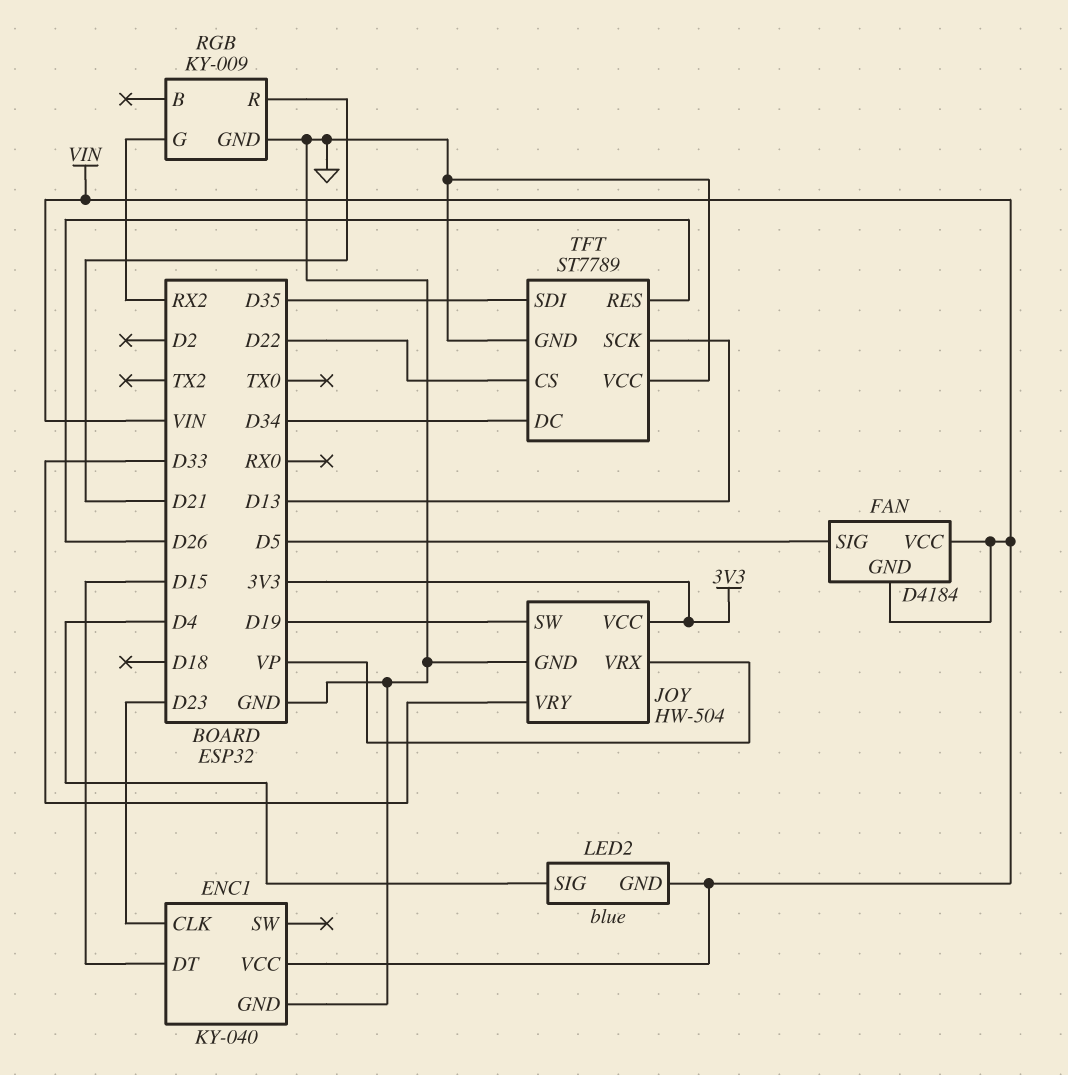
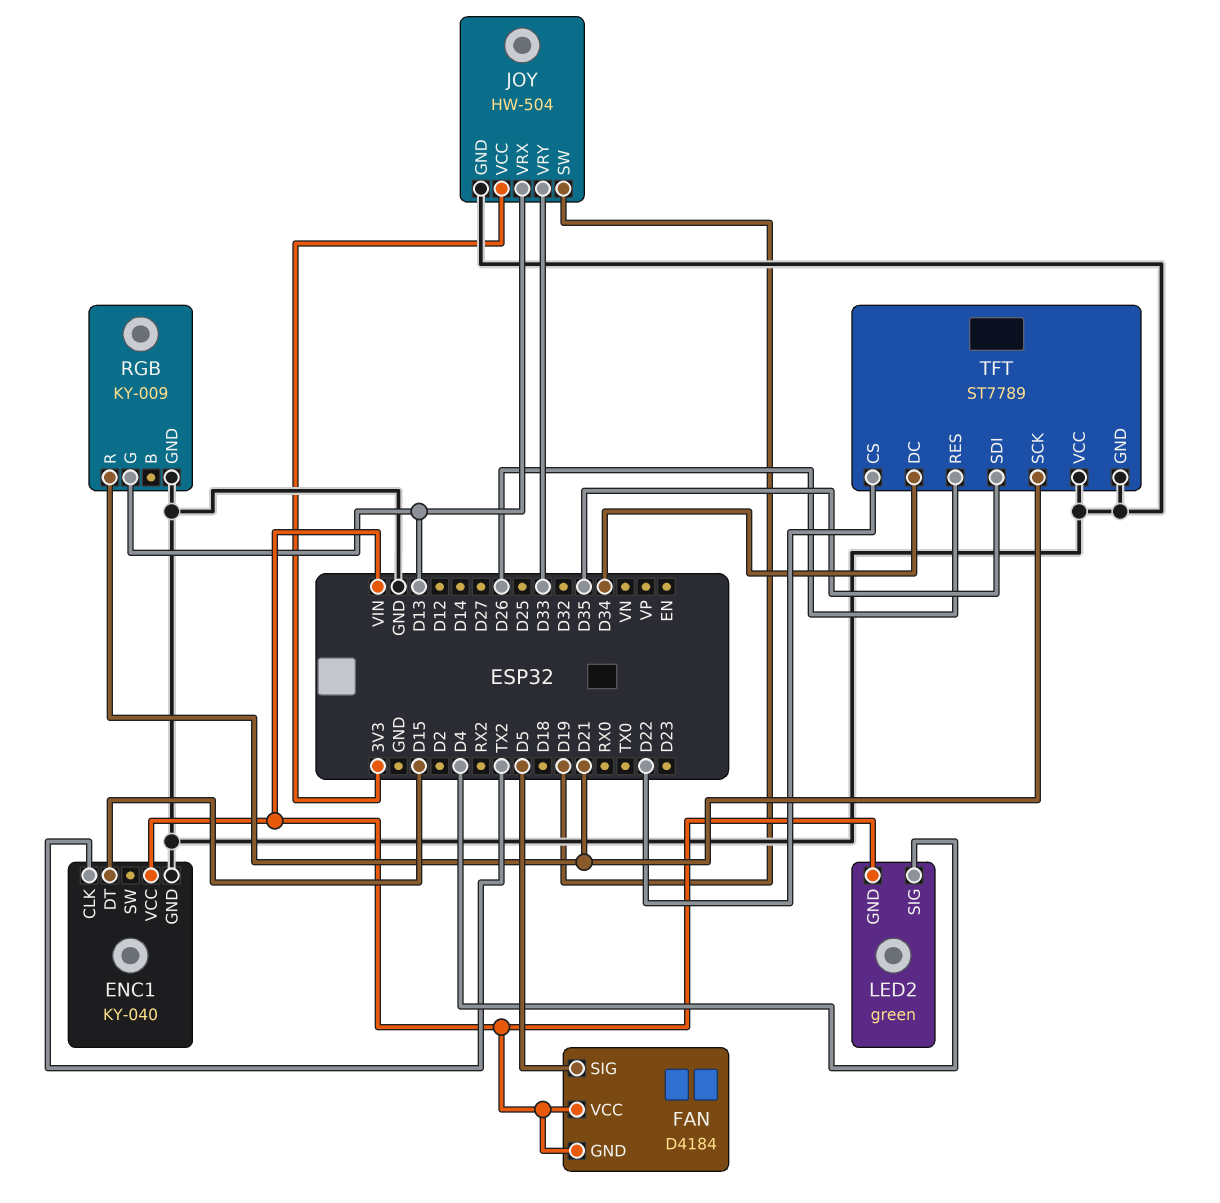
ENC1 pin CLK: D23 -> TX2
JOY pin VRX: VP -> D13
LED2: blue -> green
RGB pin G: RX2 -> D13
TFT pin SCK: D13 -> D21

